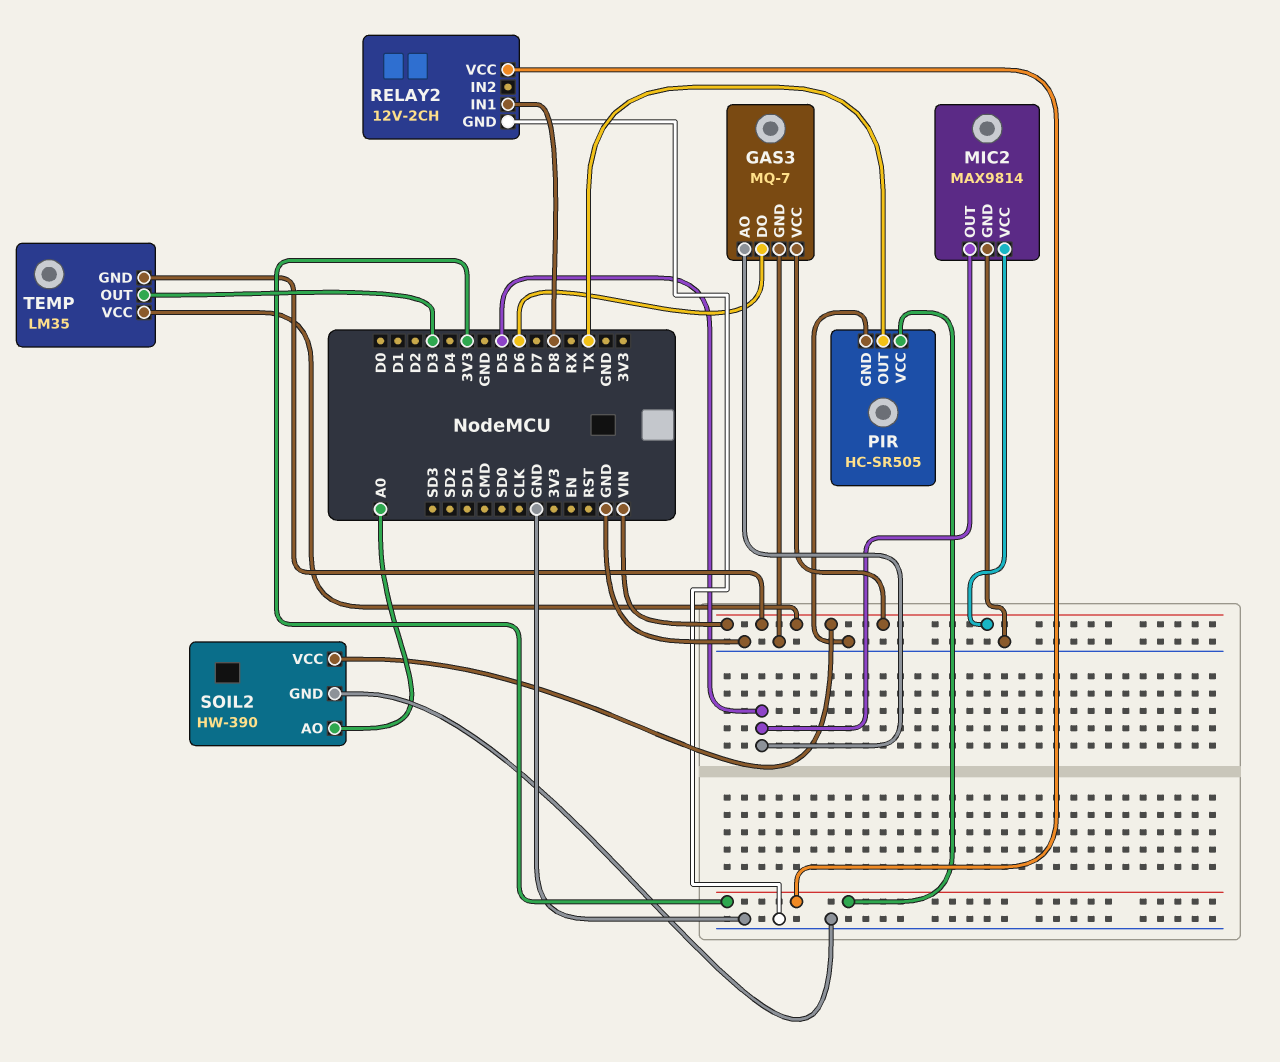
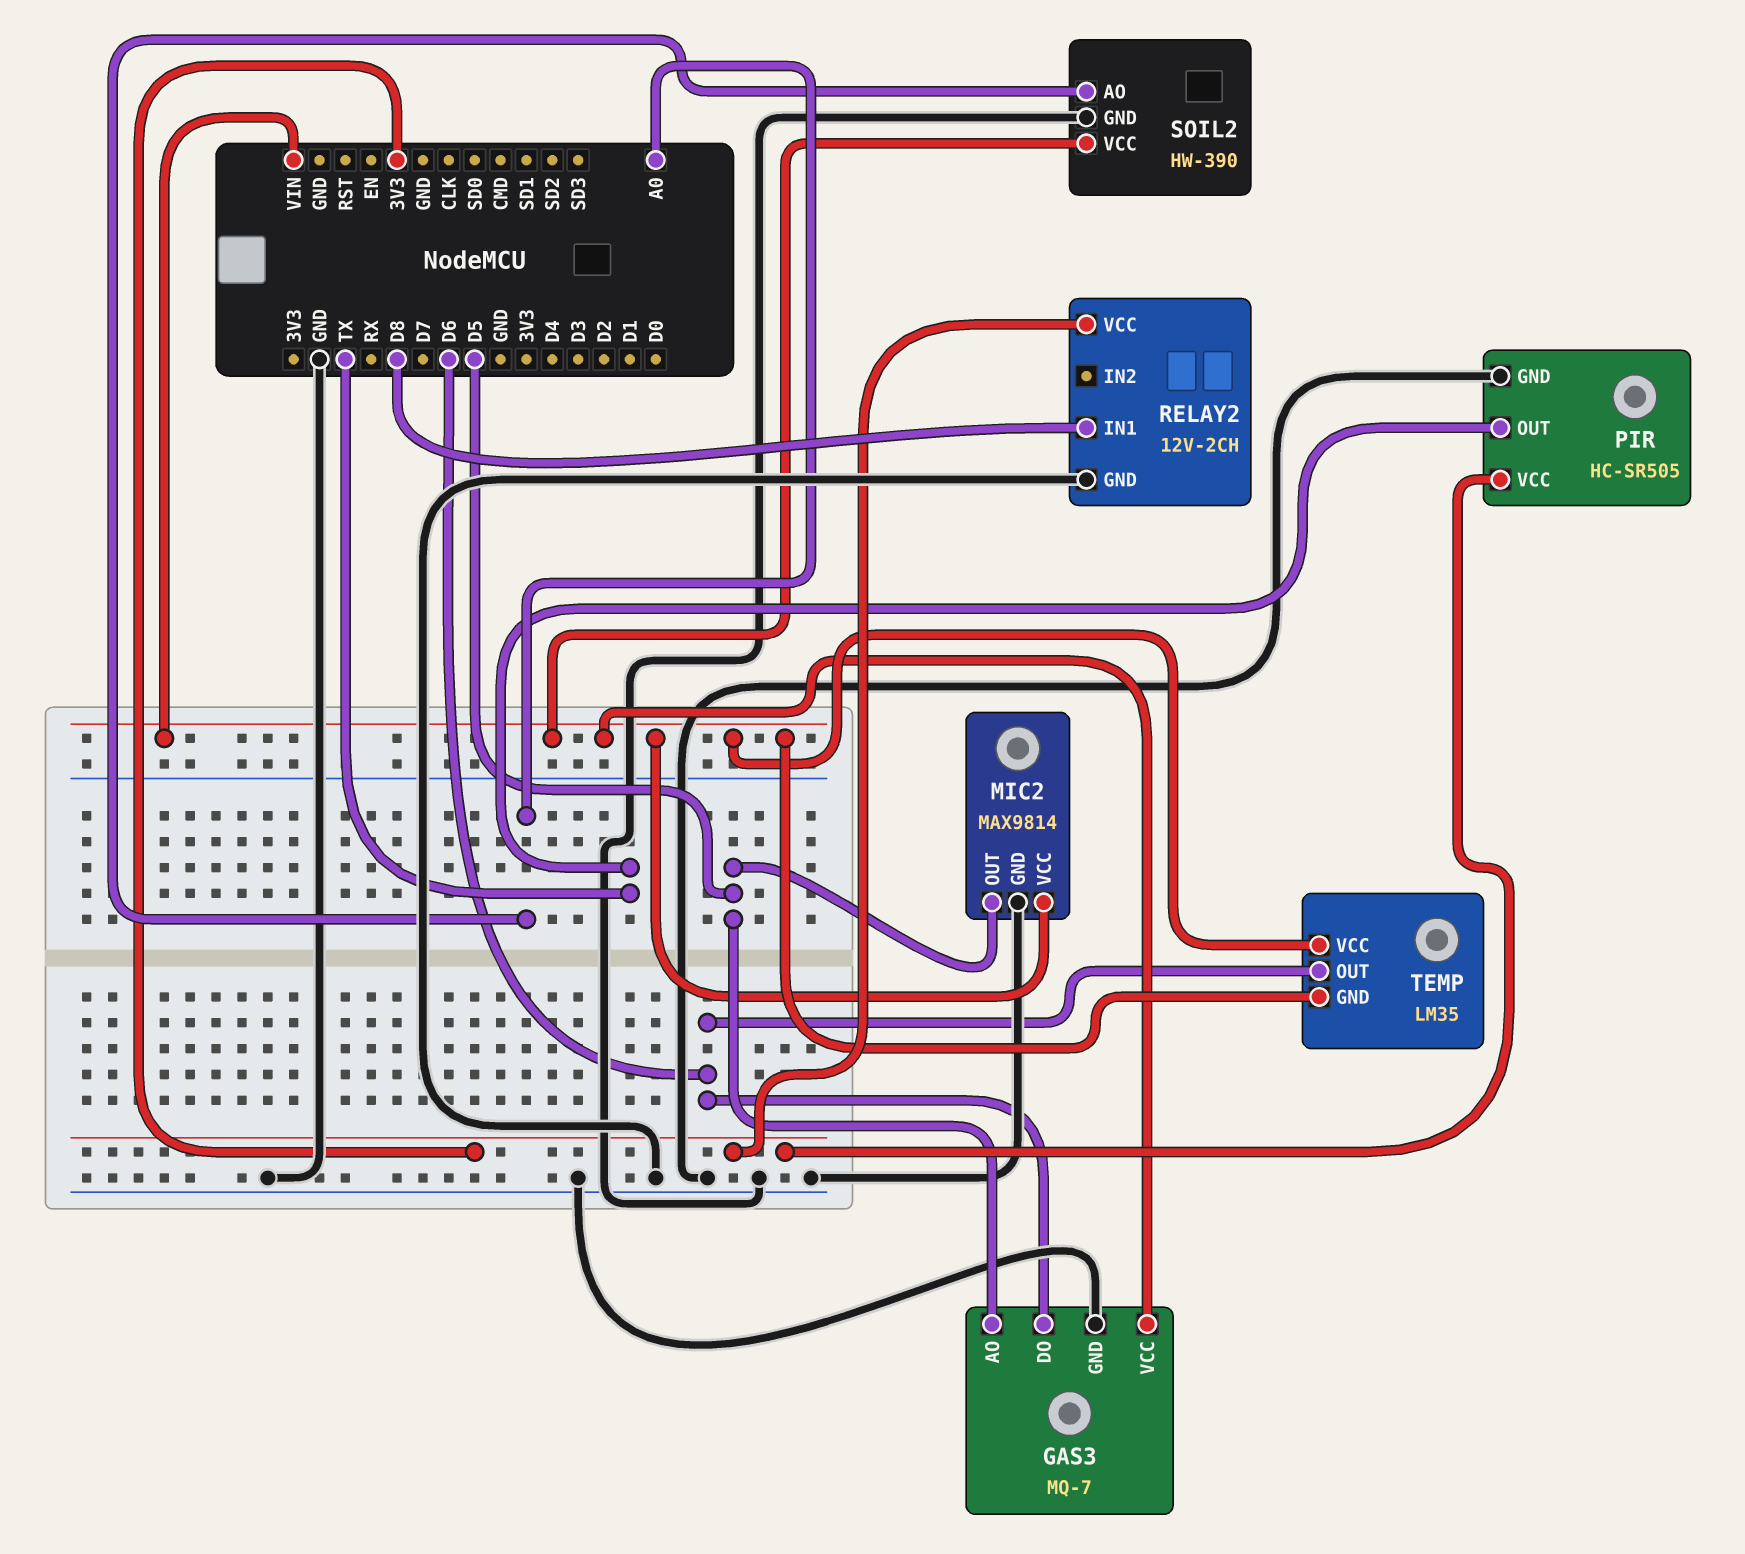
TEMP pin OUT: D3 -> D6

